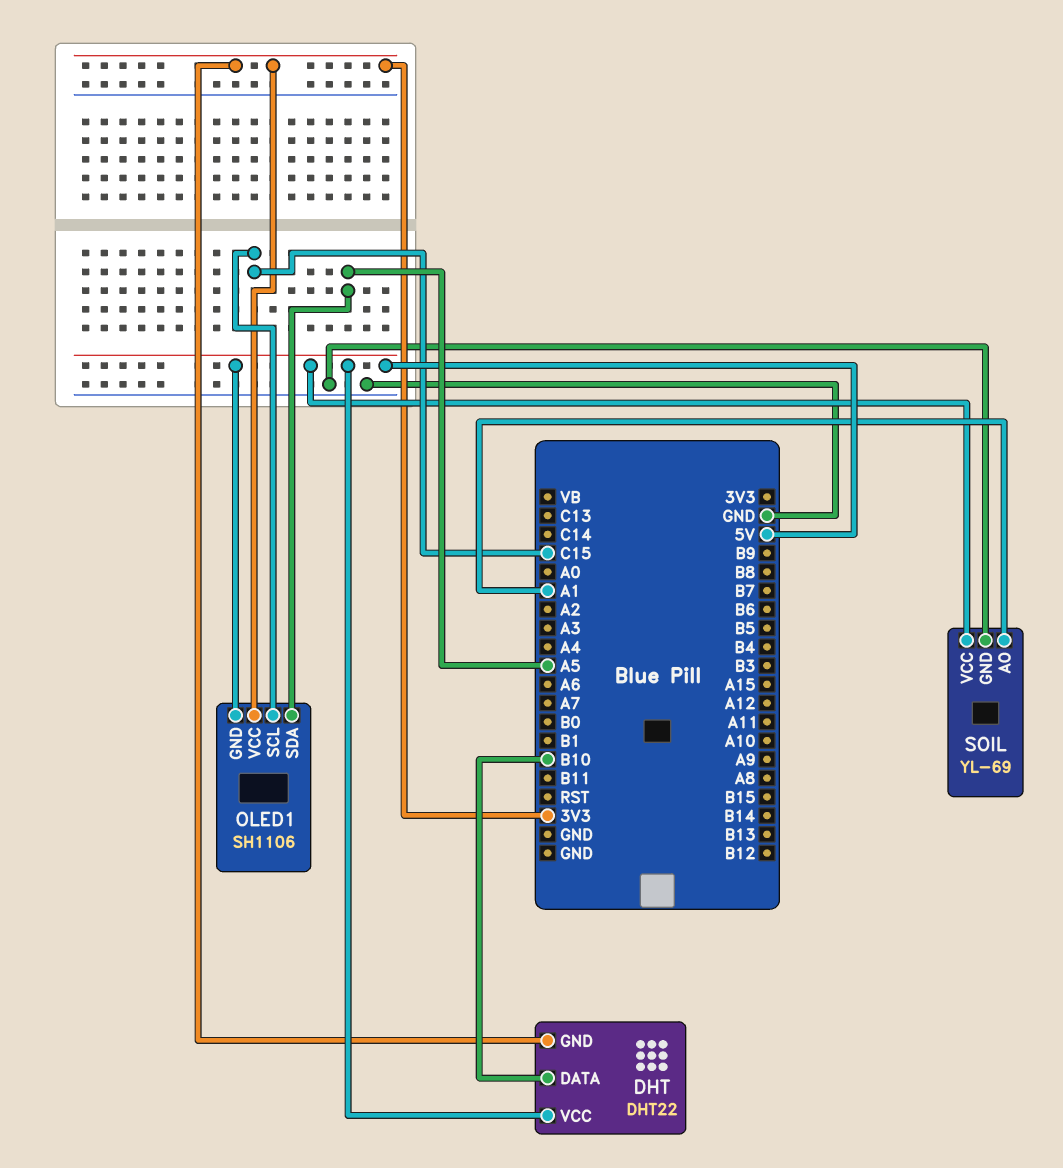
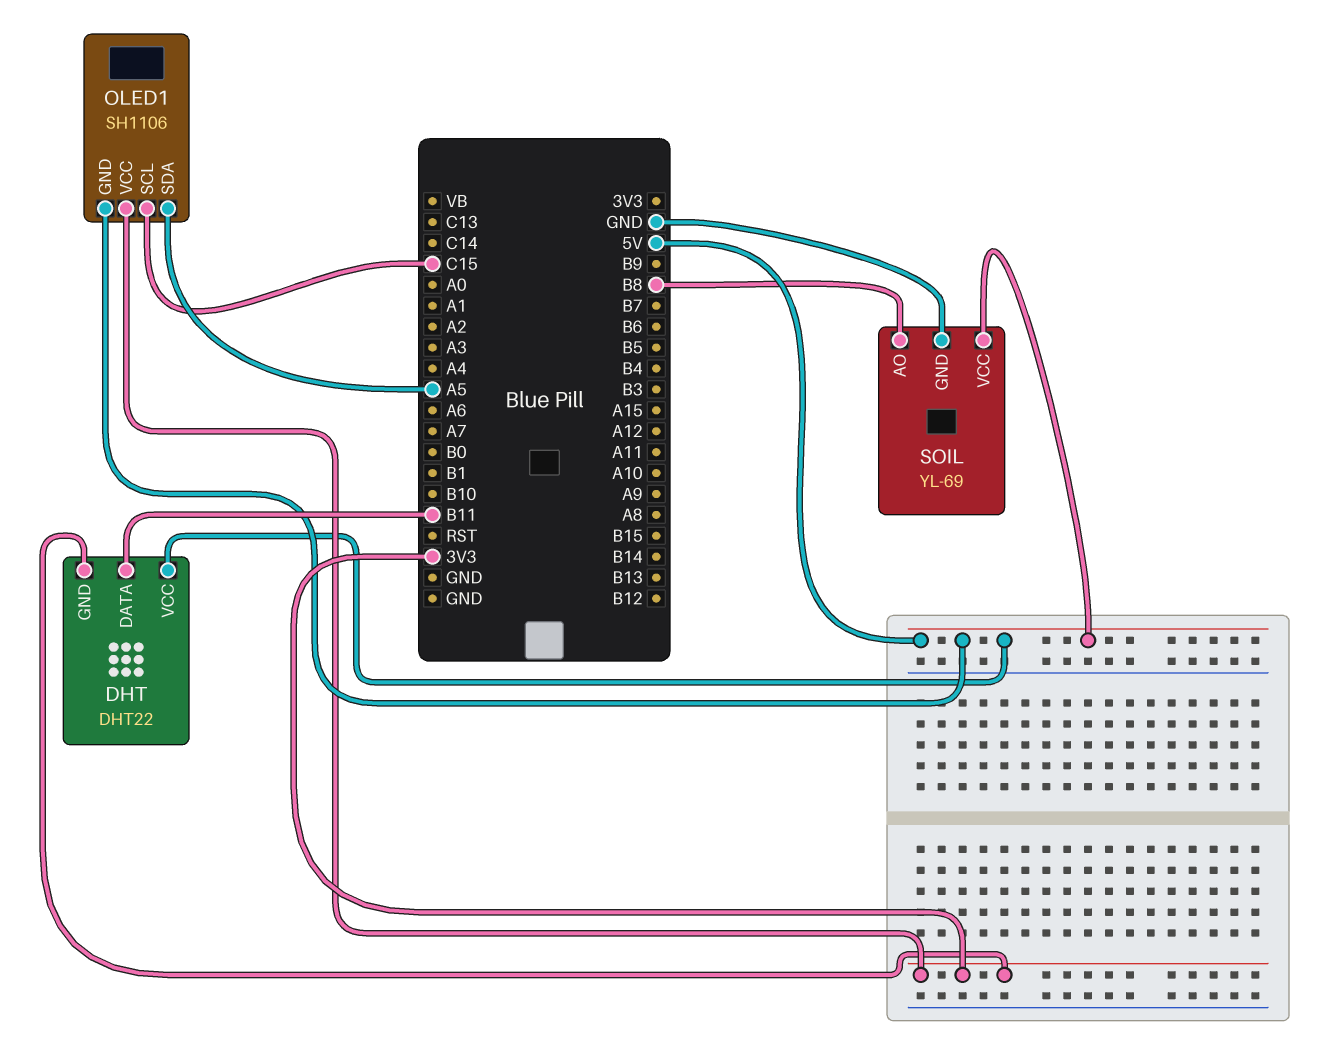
DHT pin DATA: B10 -> B11
SOIL pin AO: A1 -> B8

